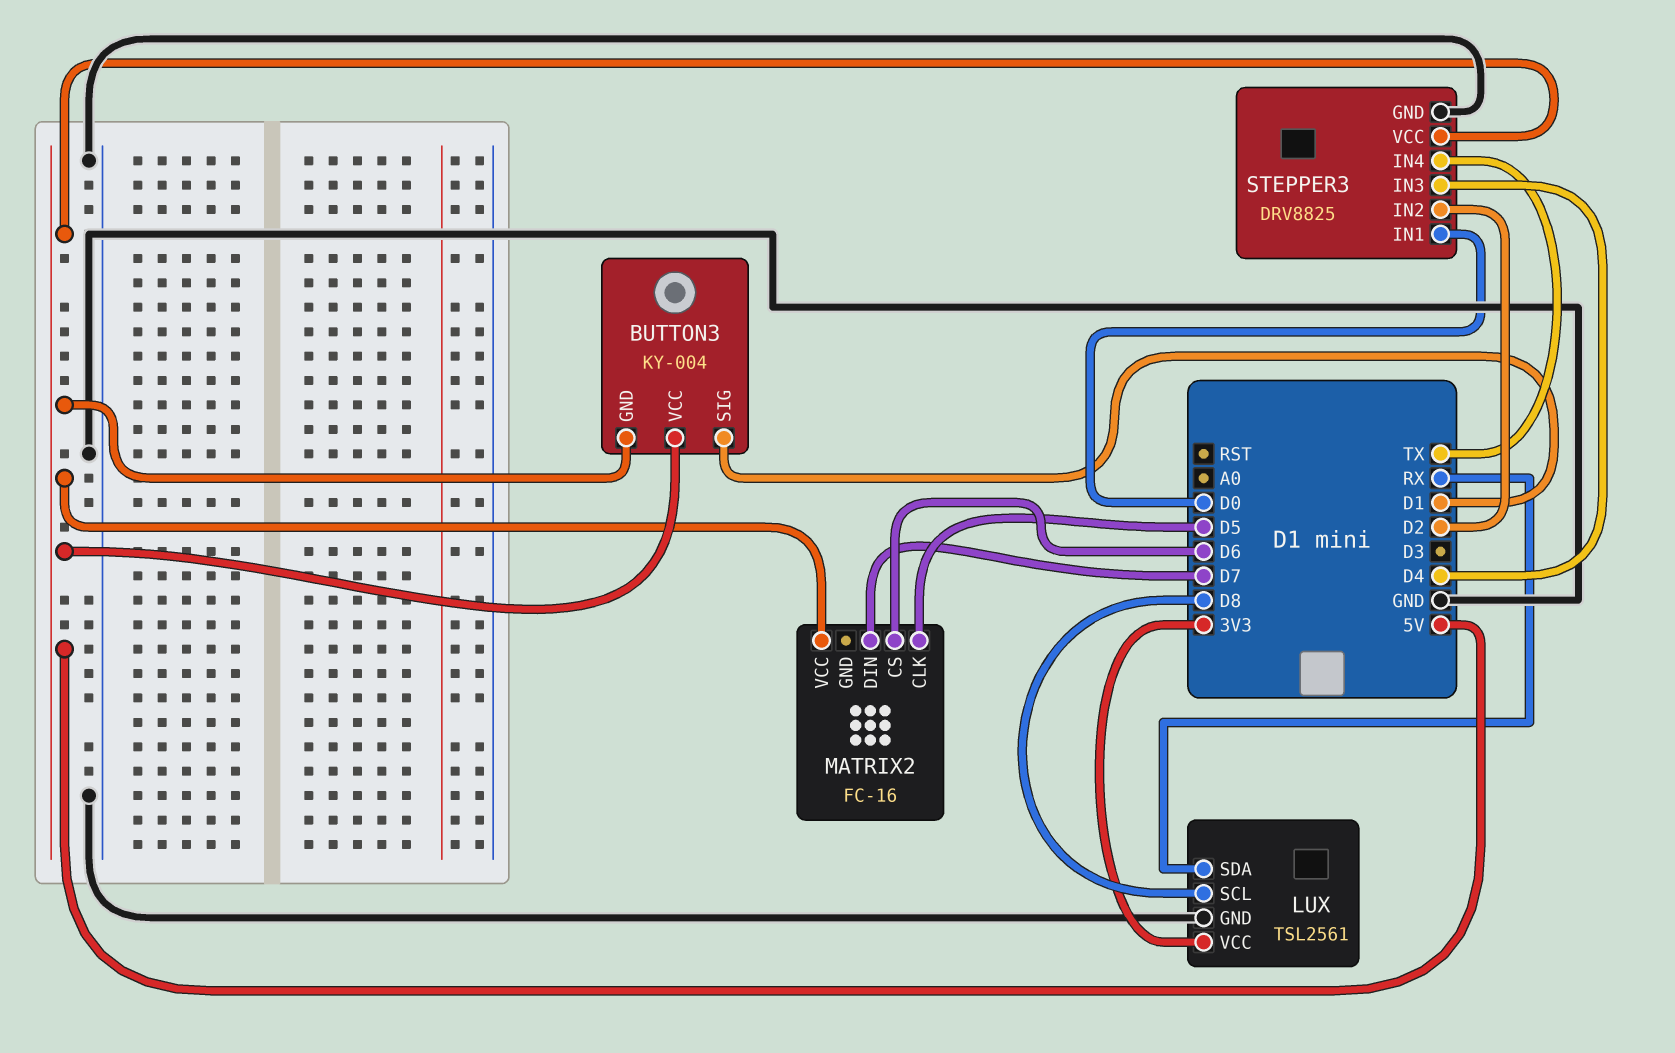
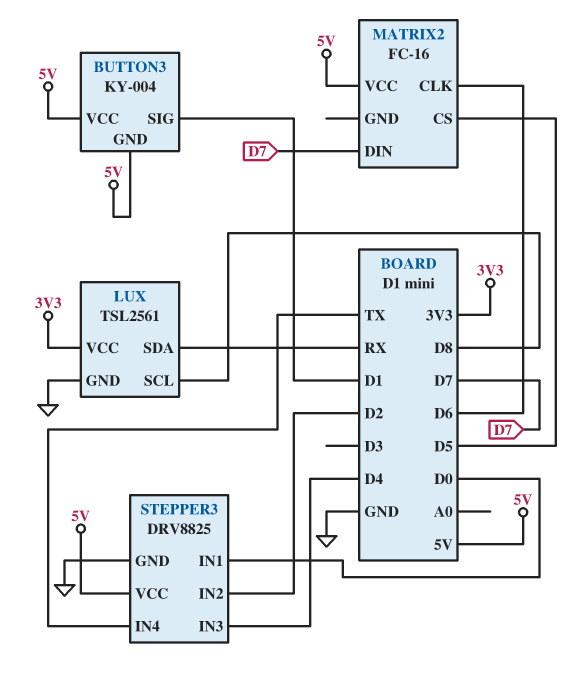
MATRIX2 pin CLK: D5 -> D6
MATRIX2 pin CS: D6 -> D5

